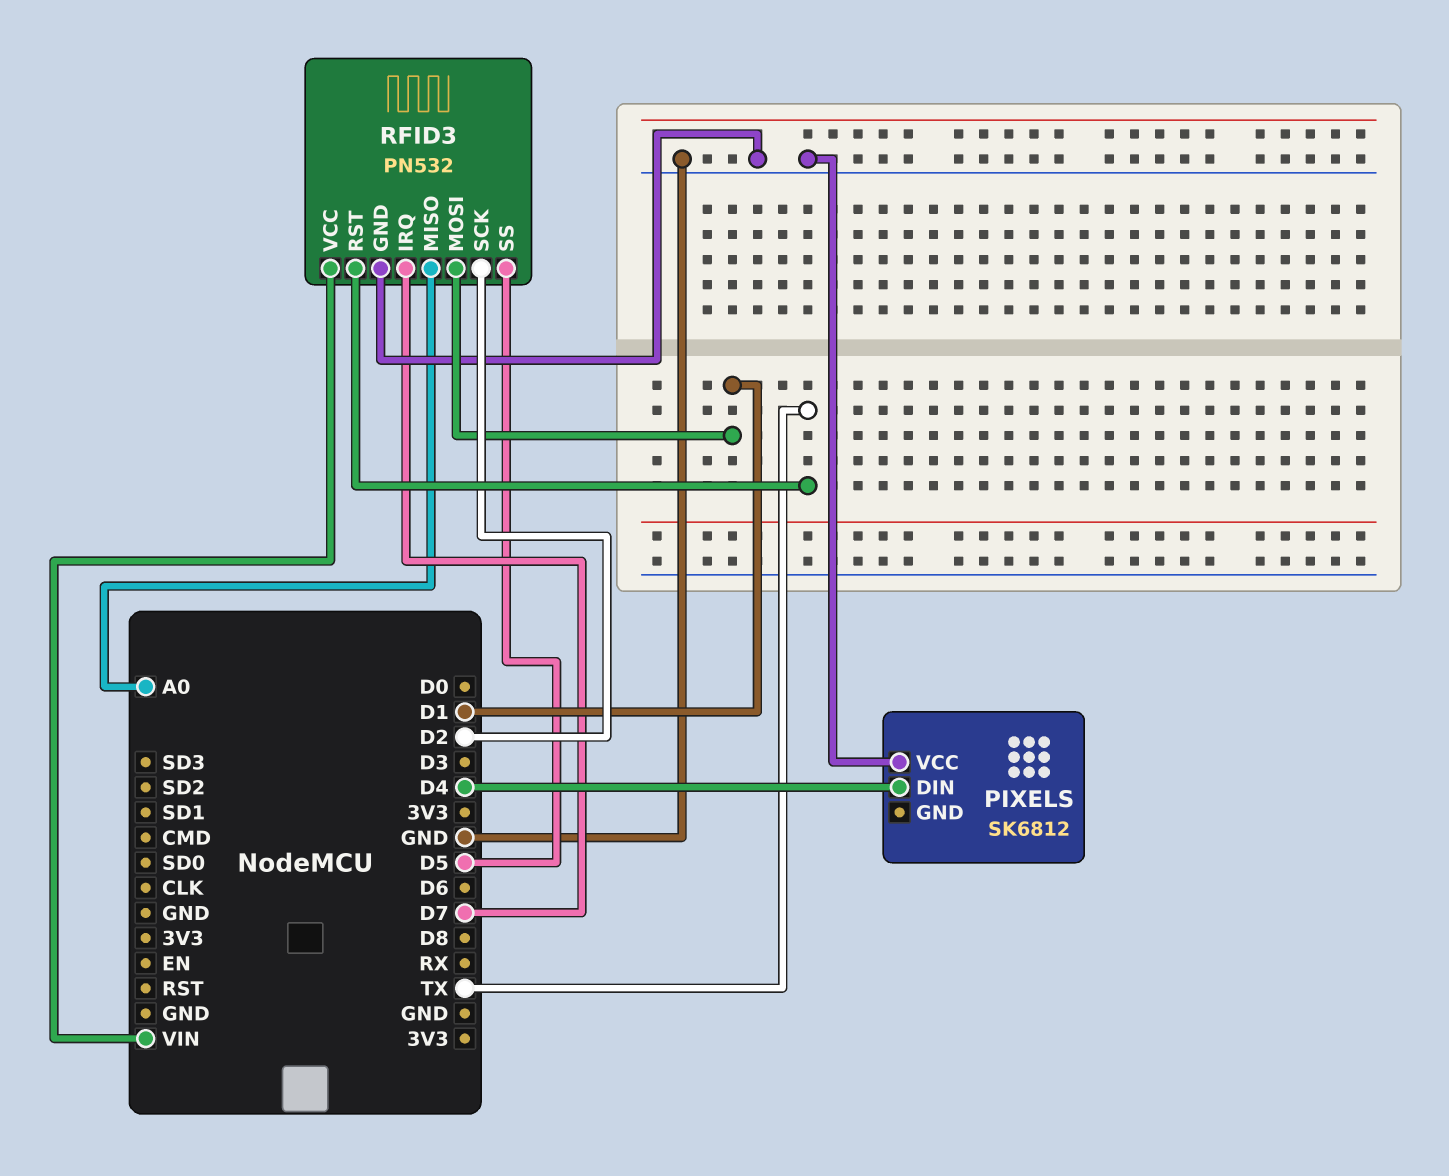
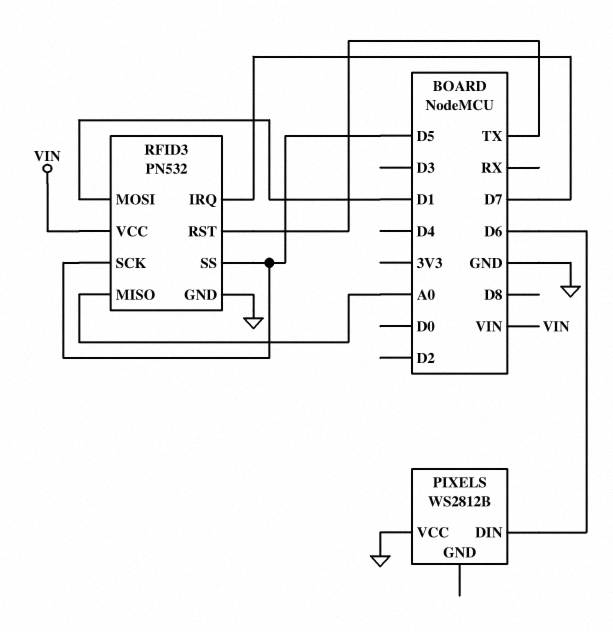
PIXELS: SK6812 -> WS2812B
PIXELS pin DIN: D4 -> D6
RFID3 pin SCK: D2 -> D5

